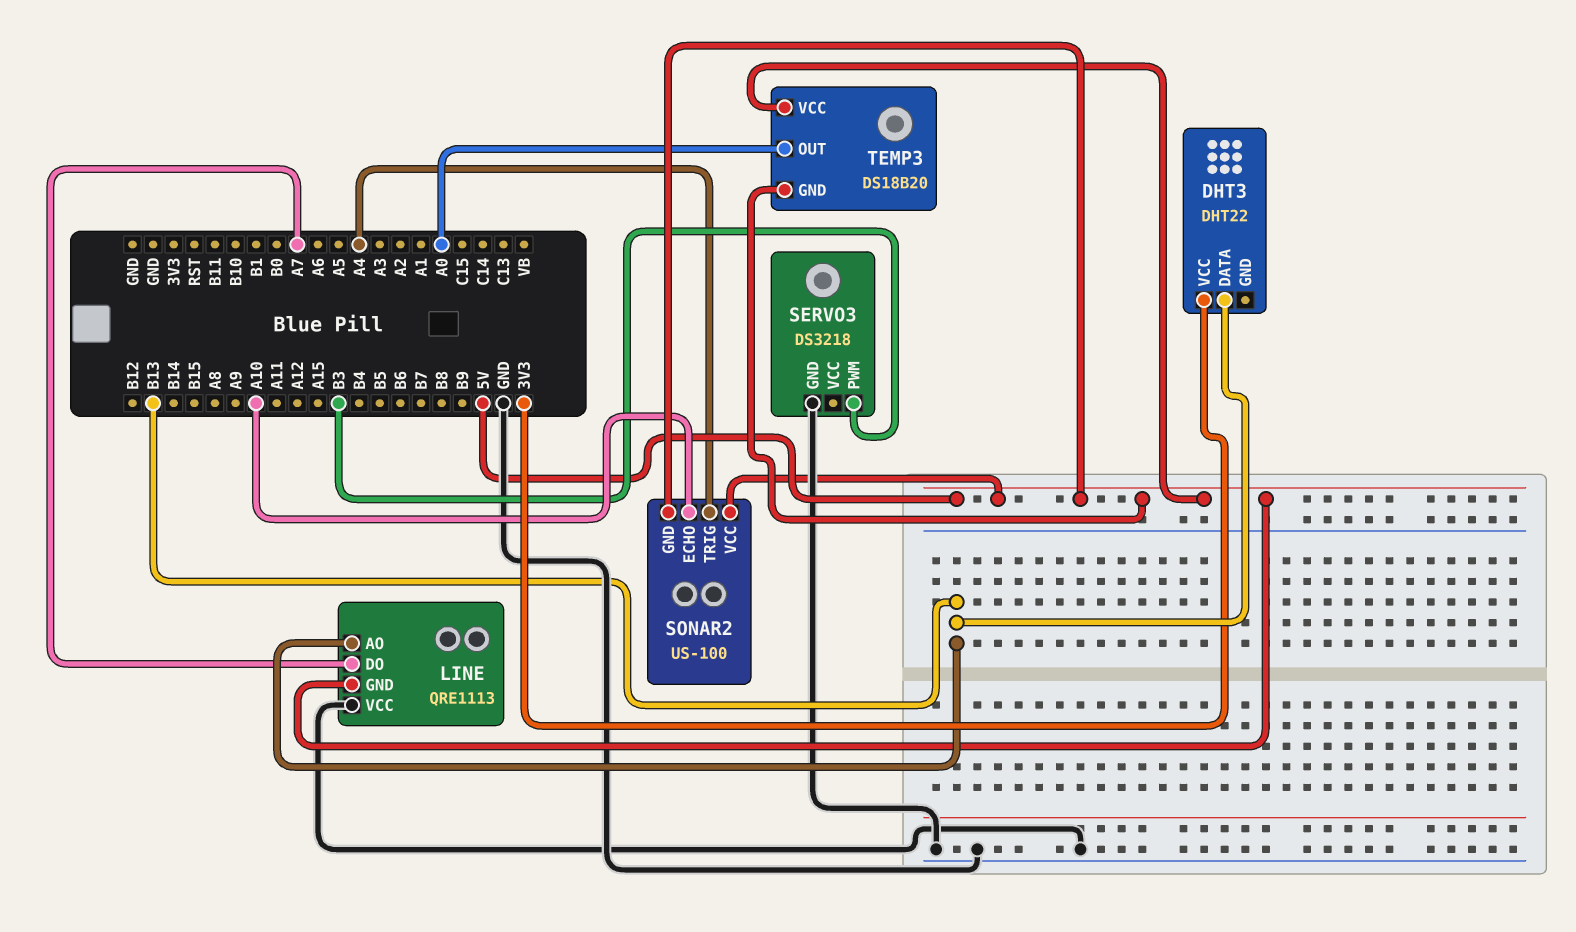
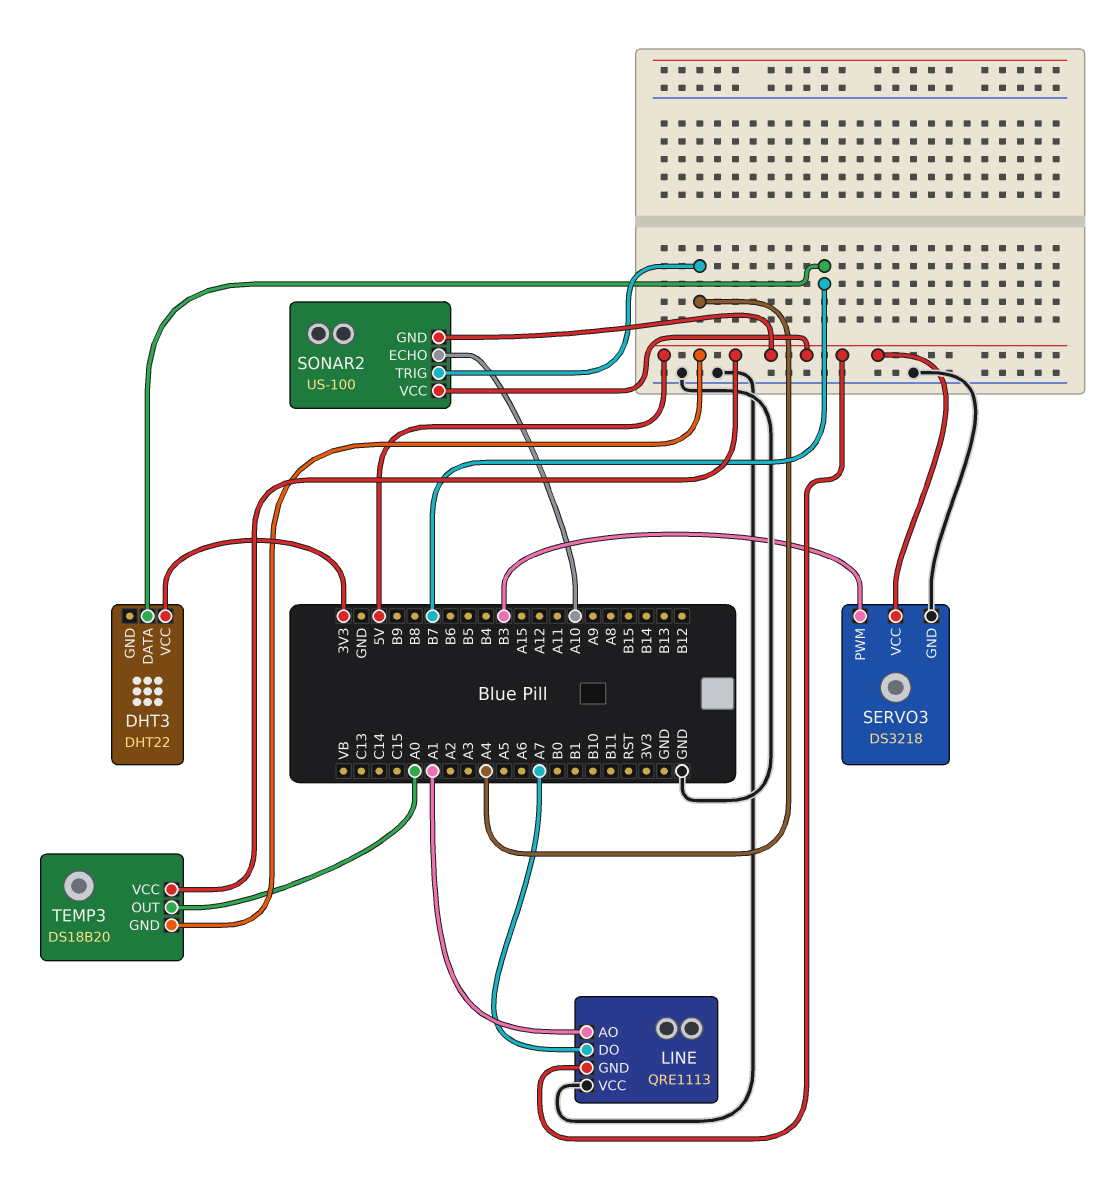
DHT3 pin DATA: B13 -> B7
LINE pin AO: B13 -> A1
SERVO3 pin VCC: none -> 5V

